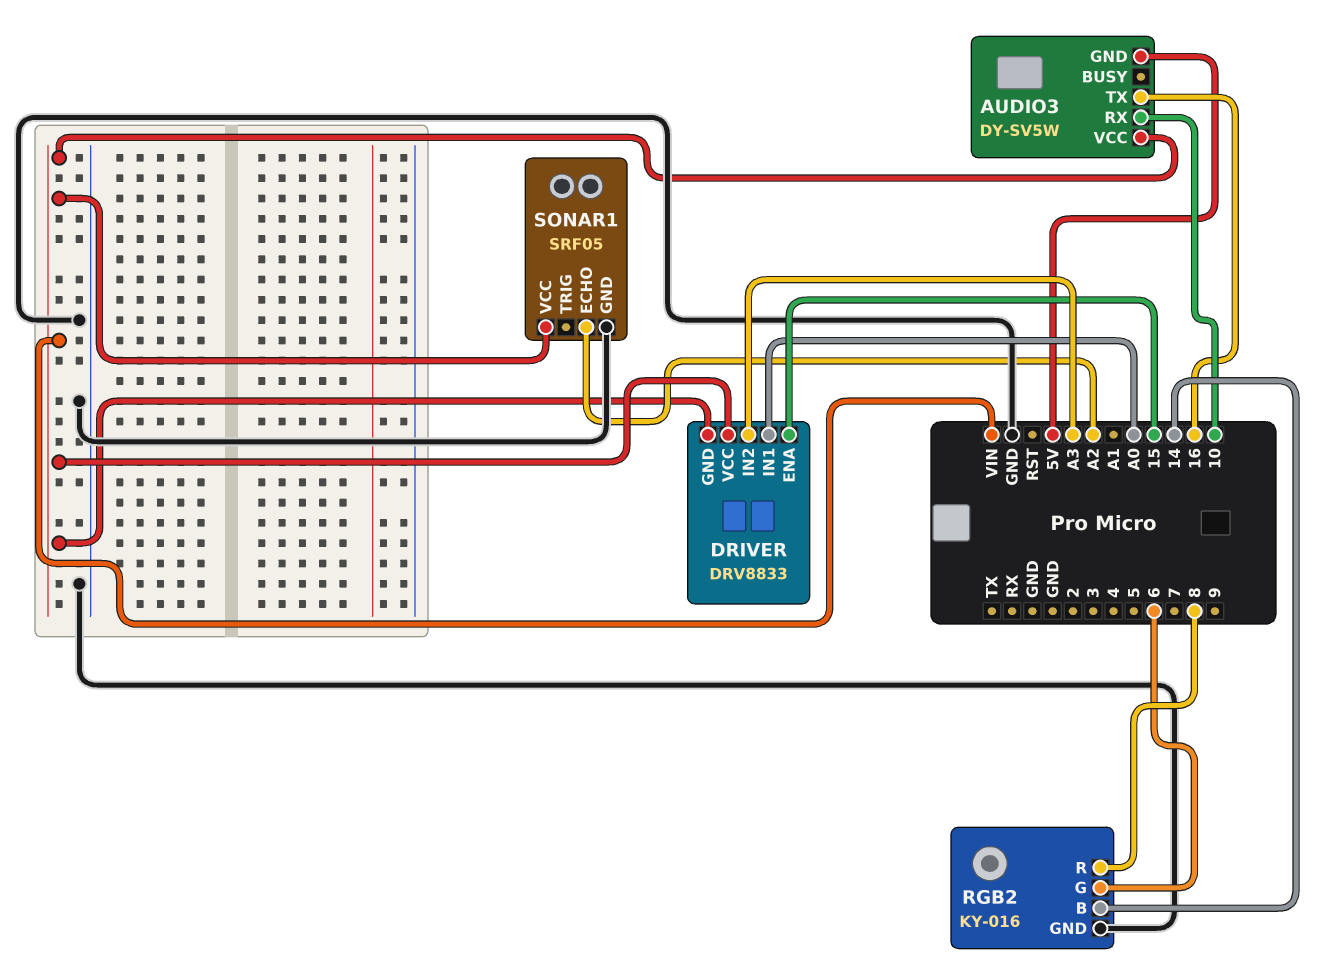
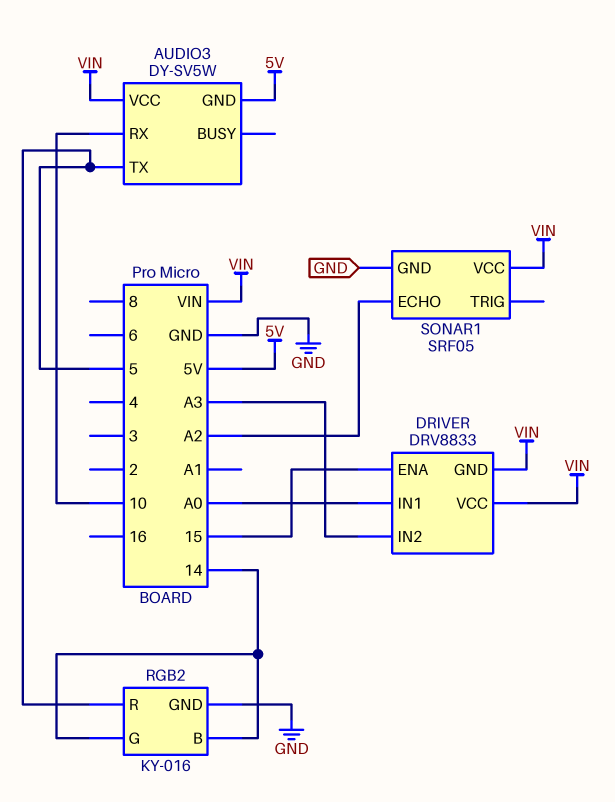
AUDIO3 pin TX: 16 -> 5
RGB2 pin G: 6 -> 14
RGB2 pin R: 8 -> 5

